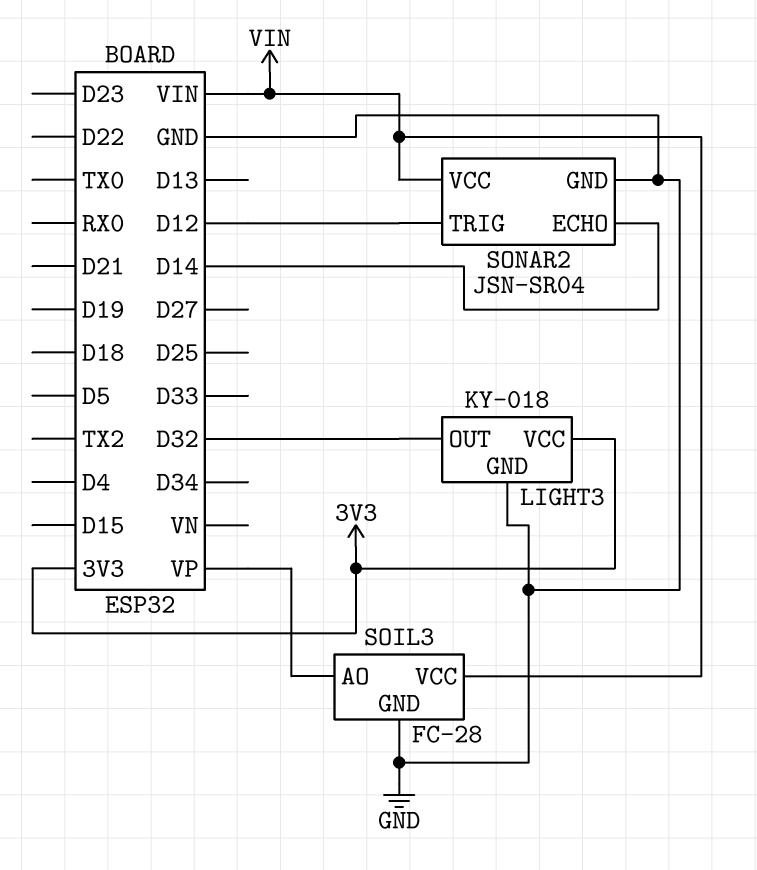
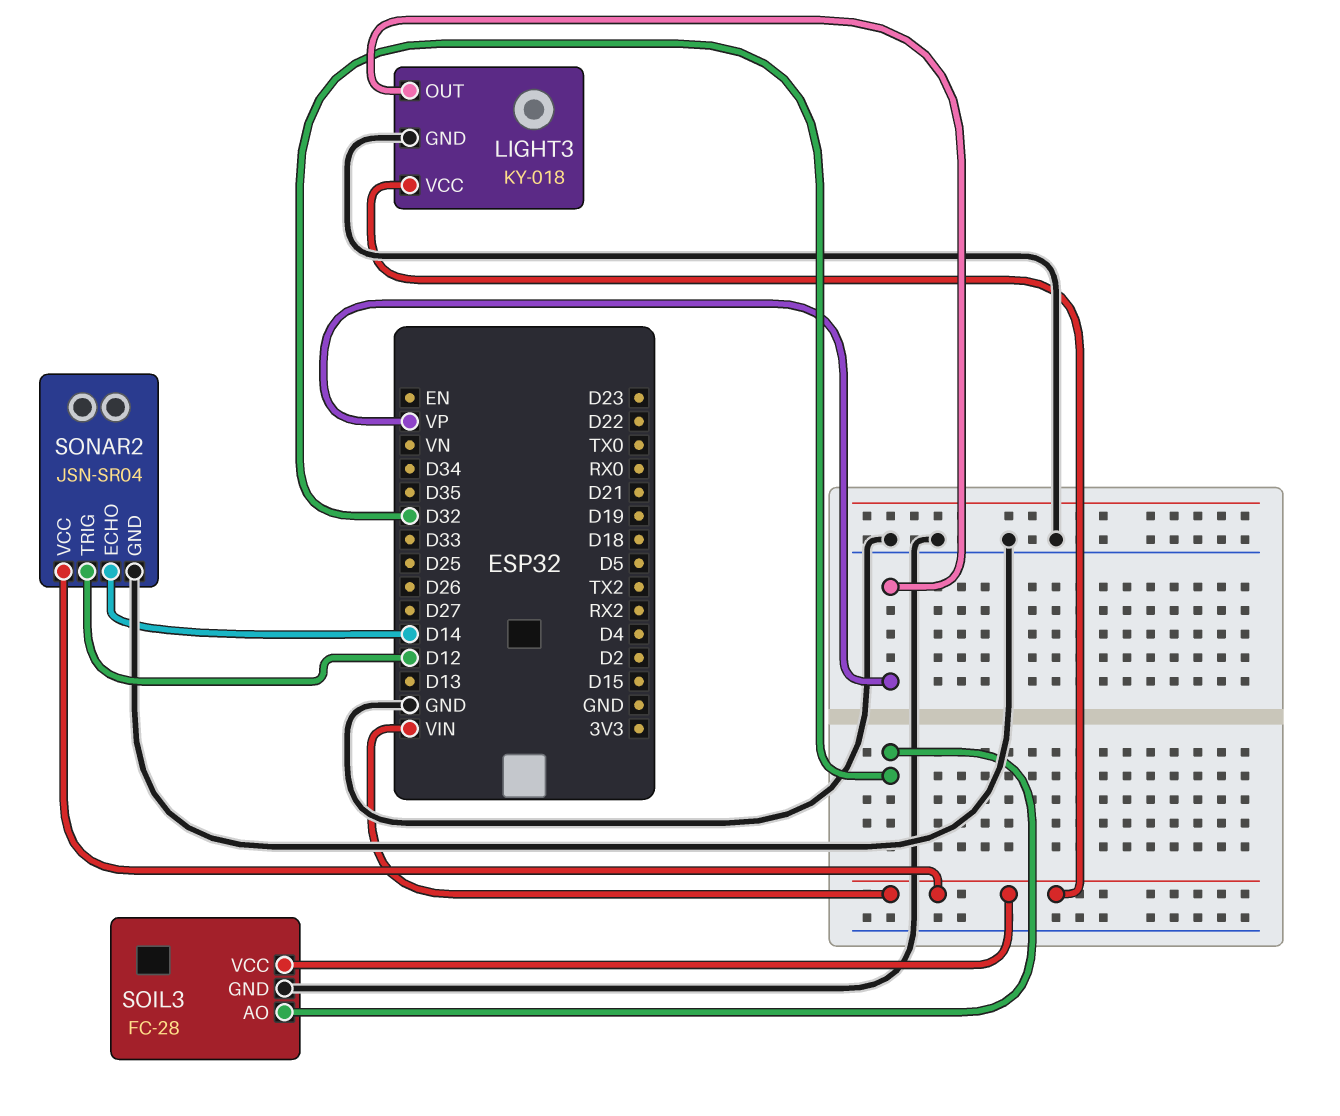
LIGHT3 pin OUT: D32 -> VP
LIGHT3 pin VCC: 3V3 -> VIN
SOIL3 pin AO: VP -> D32

